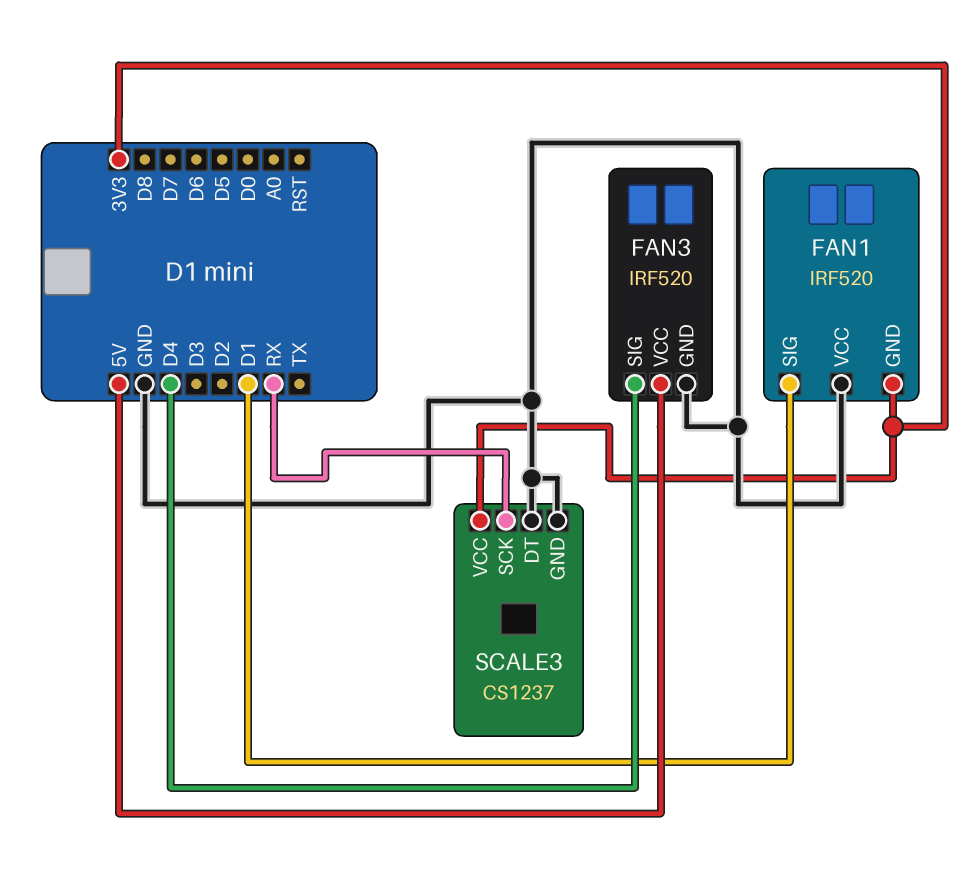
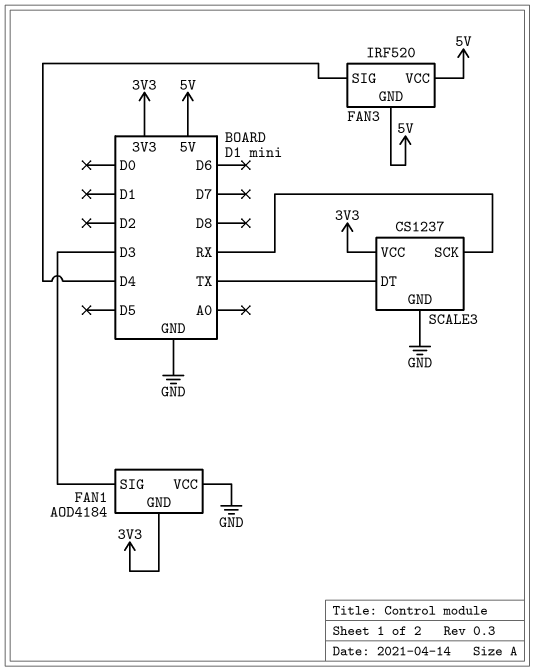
FAN1: IRF520 -> AOD4184
FAN1 pin SIG: D1 -> D3
FAN3 pin GND: GND -> 5V
SCALE3 pin DT: GND -> TX

